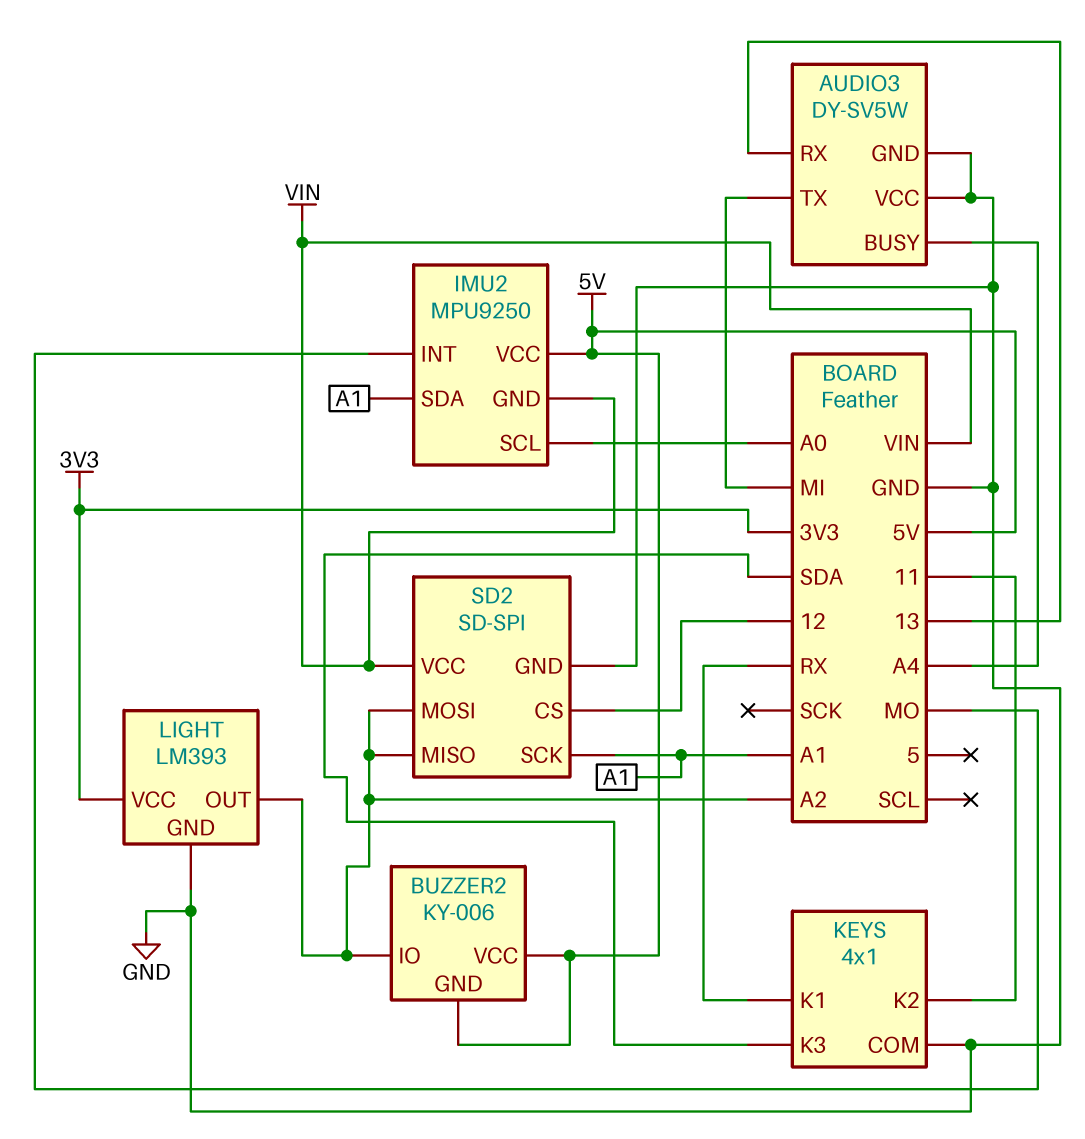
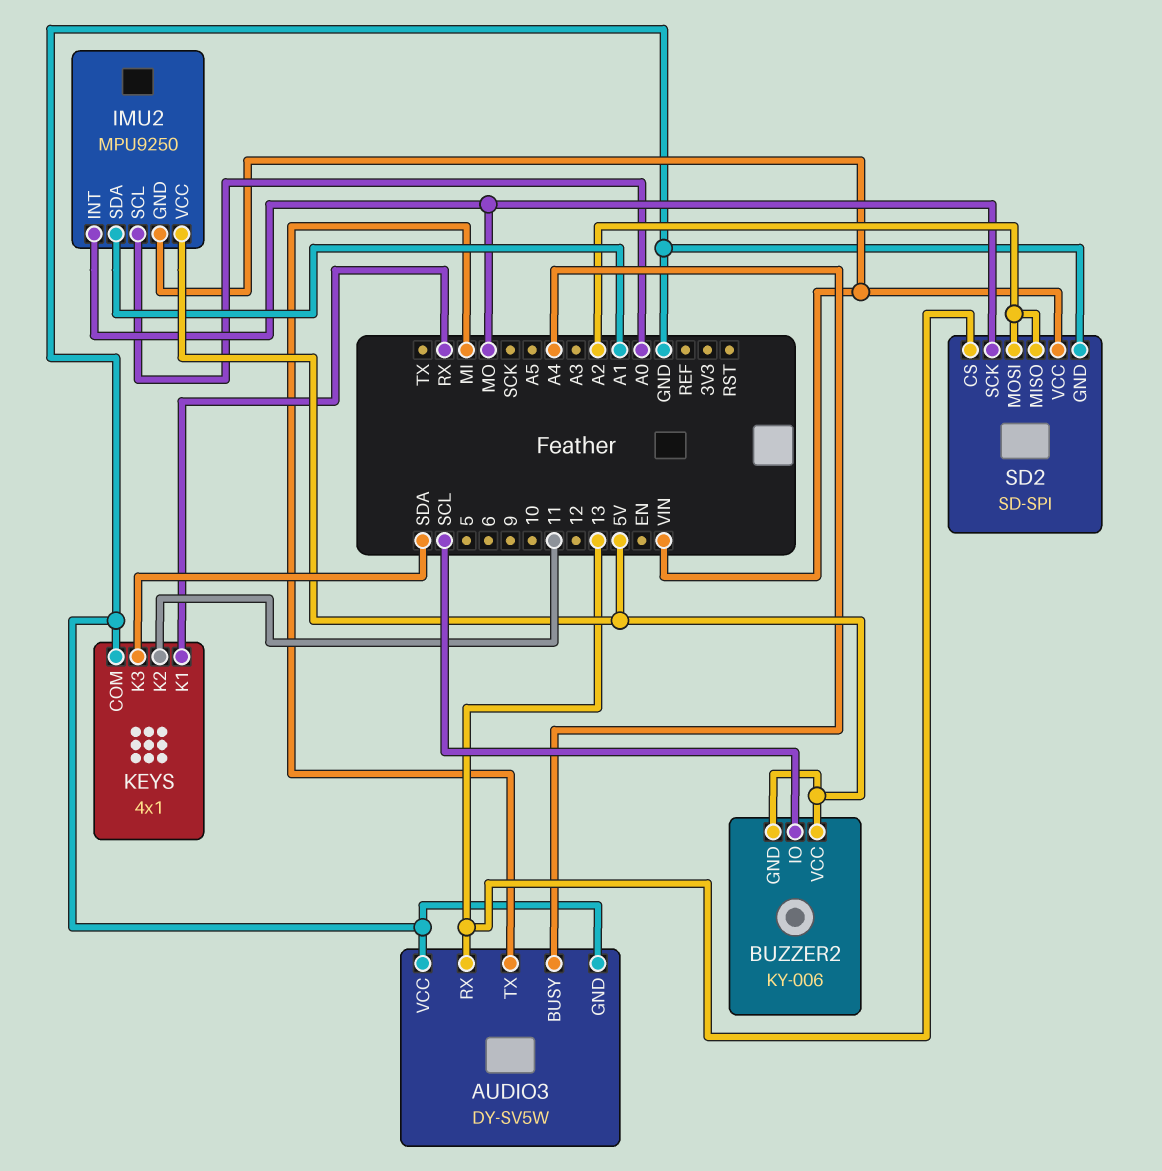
BUZZER2 pin IO: A2 -> SCL
LIGHT: LM393 -> none
LIGHT pin GND: GND -> none
LIGHT pin OUT: A2 -> none
LIGHT pin VCC: 3V3 -> none
SD2 pin CS: 12 -> 13
SD2 pin SCK: A1 -> MO

